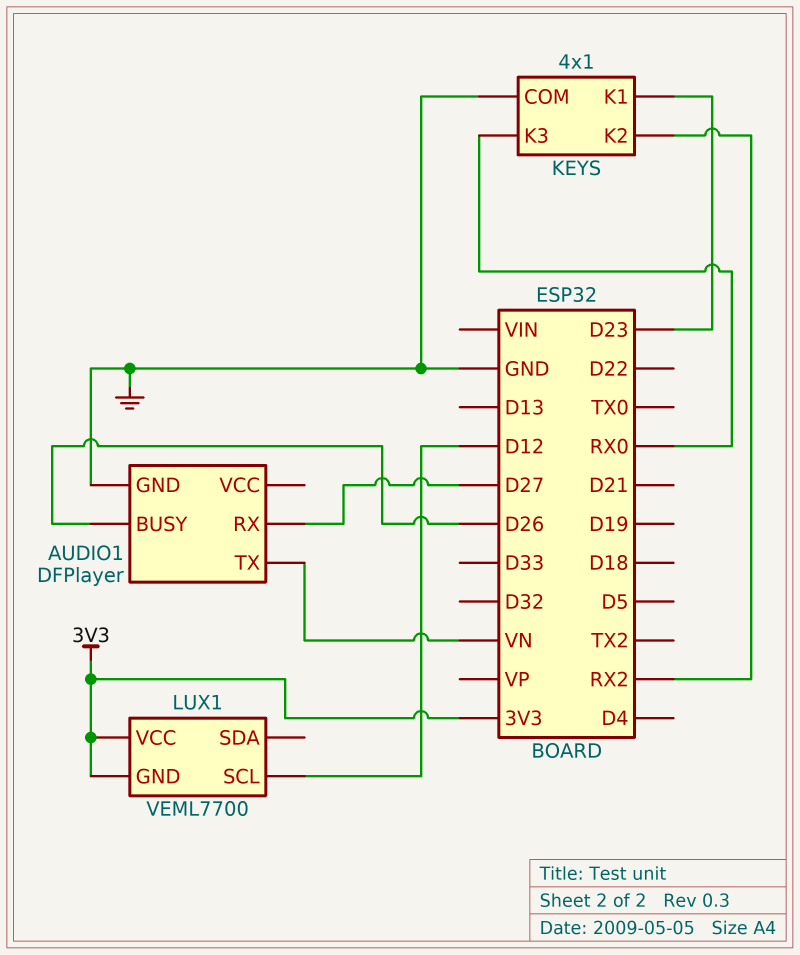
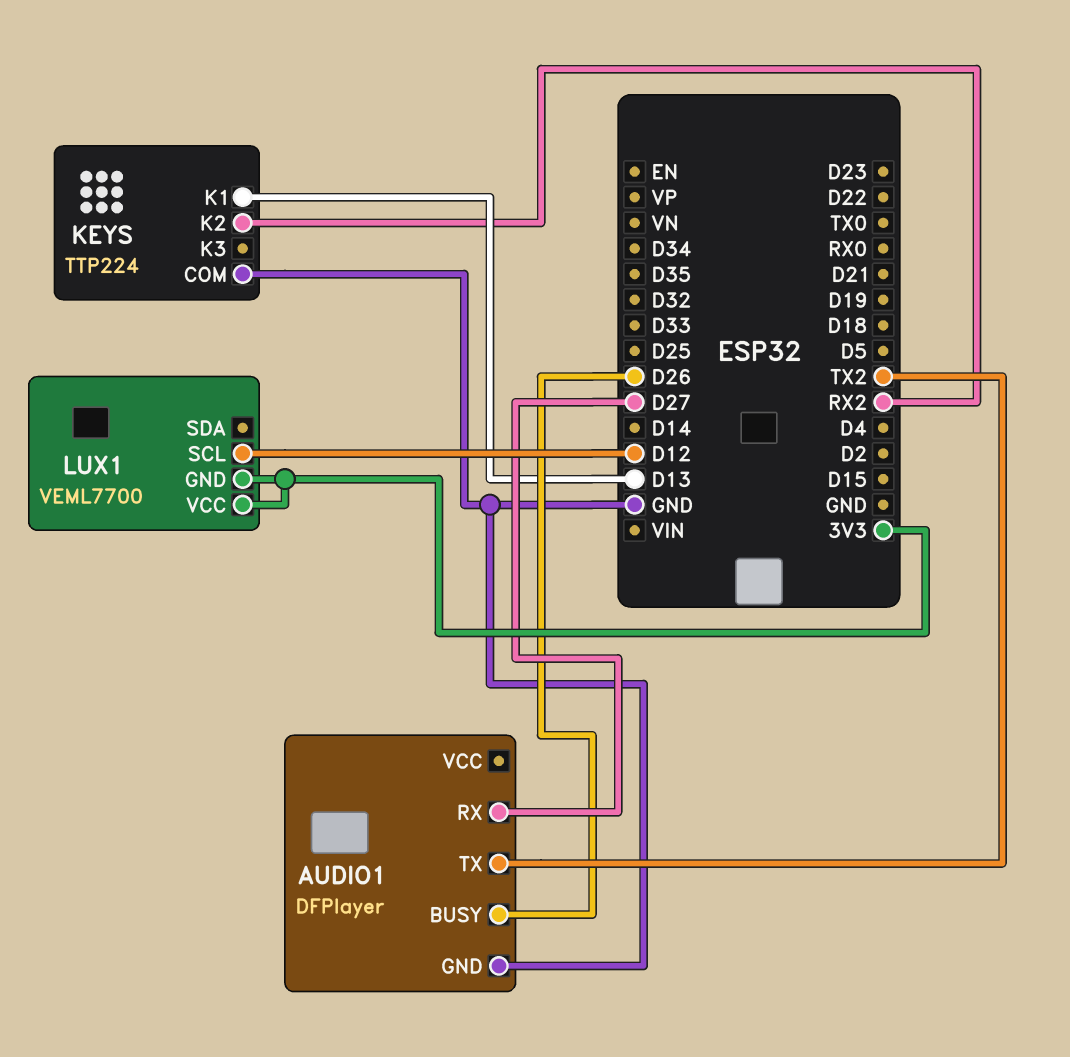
AUDIO1 pin TX: VN -> TX2
KEYS: 4x1 -> TTP224
KEYS pin K1: D23 -> D13
KEYS pin K3: RX0 -> none

